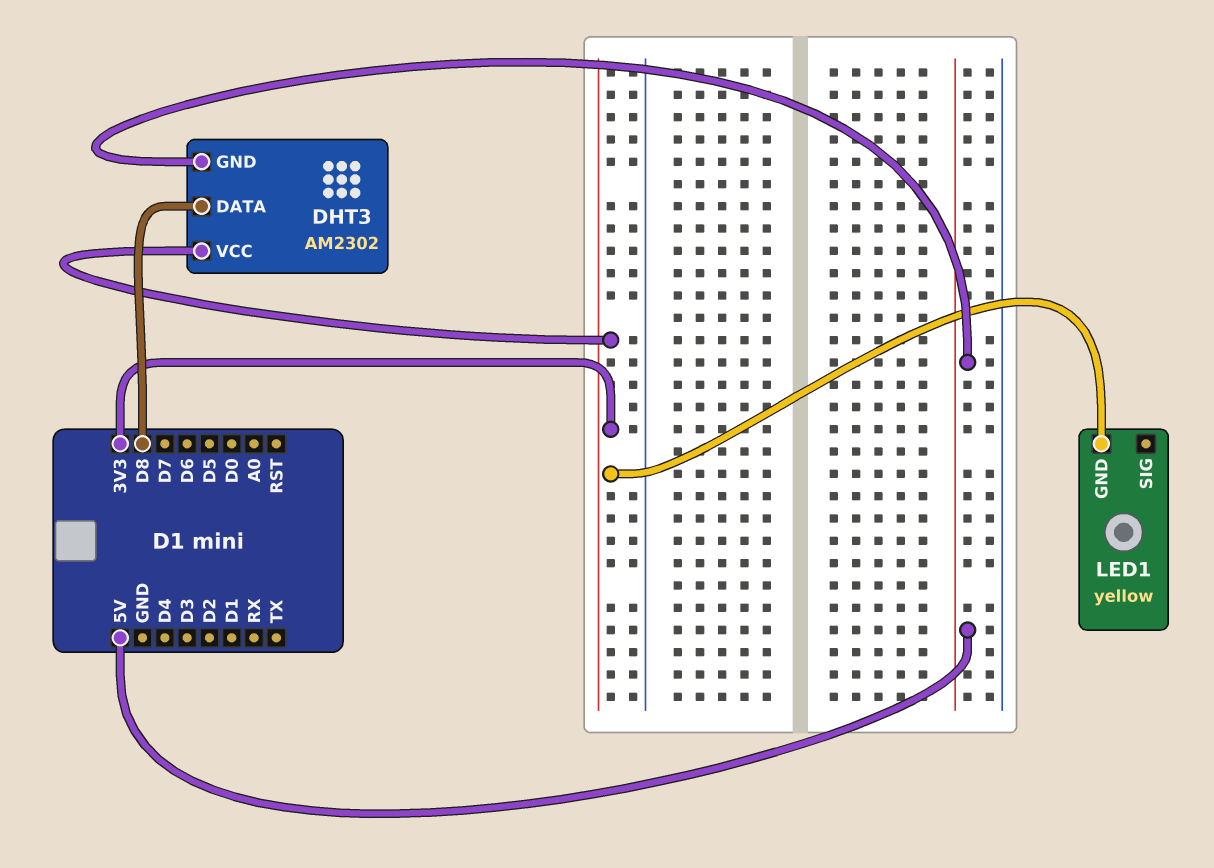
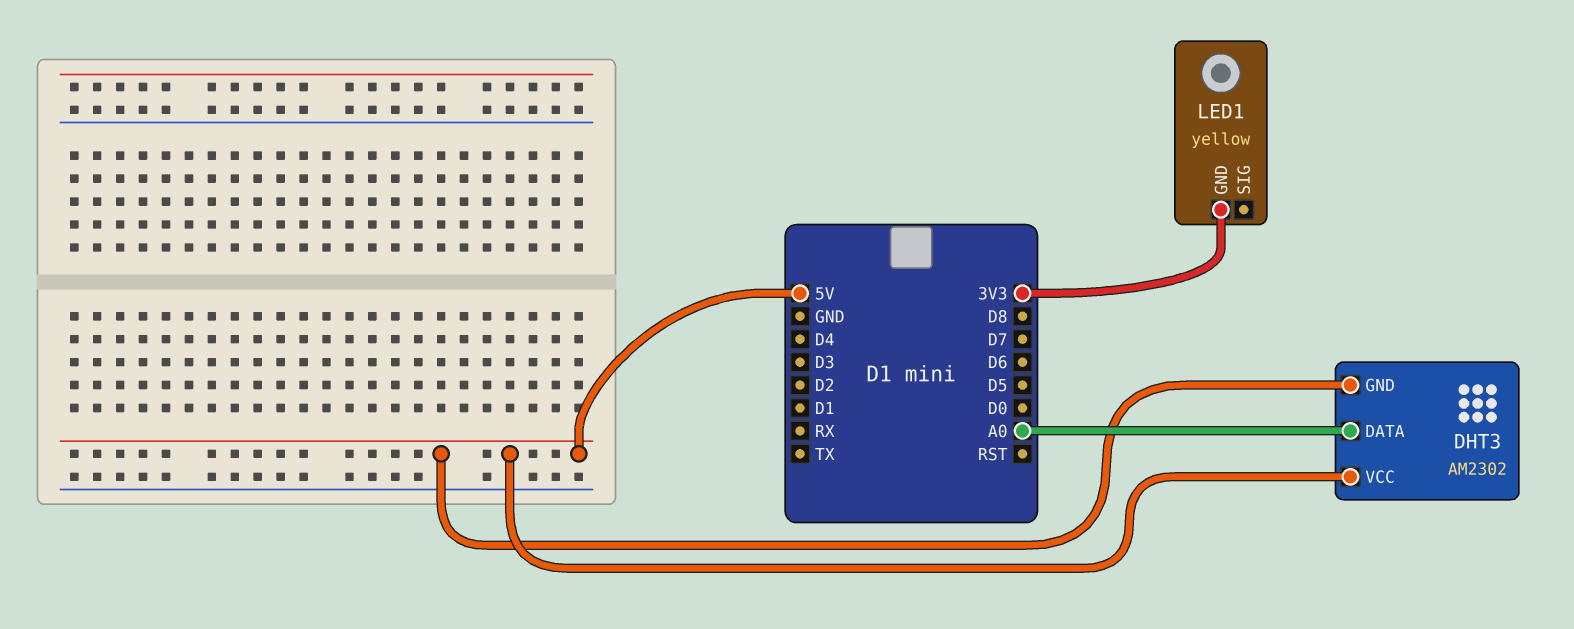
DHT3 pin DATA: D8 -> A0
DHT3 pin VCC: 3V3 -> 5V

